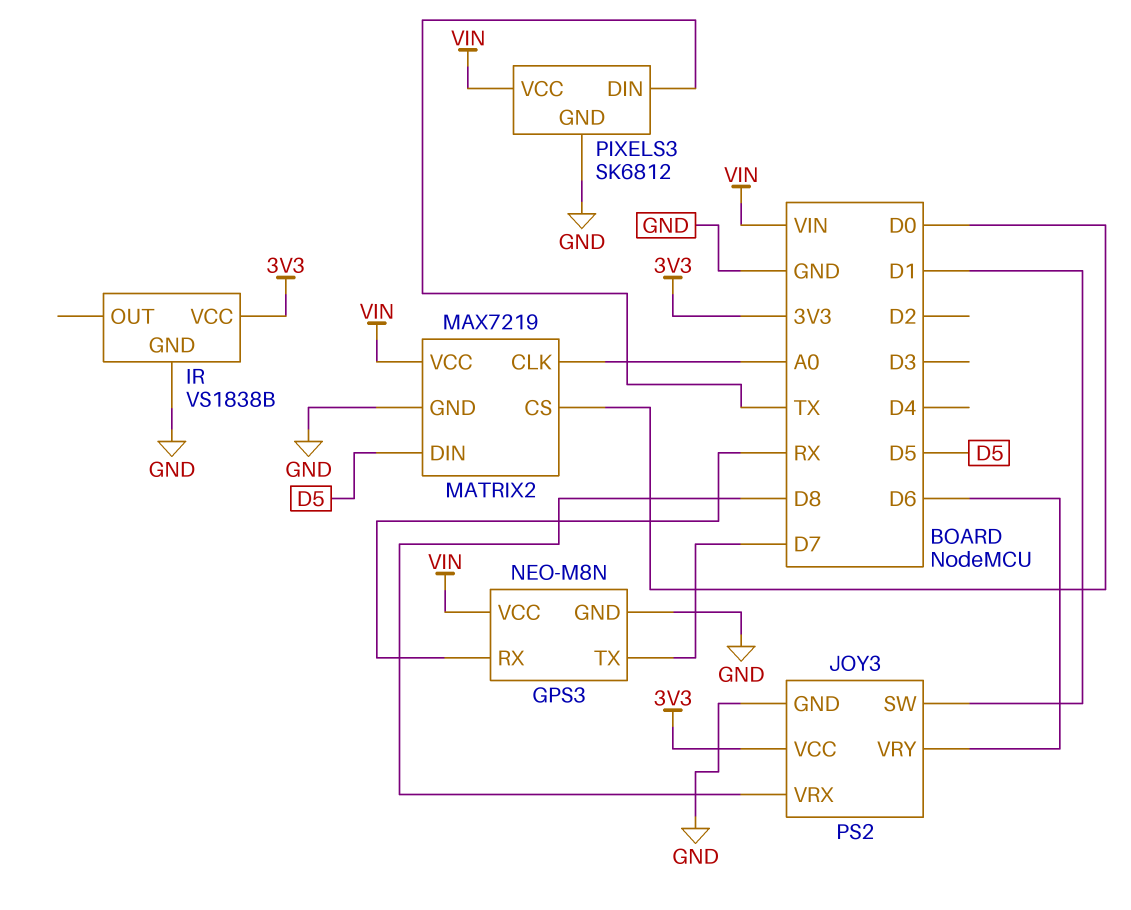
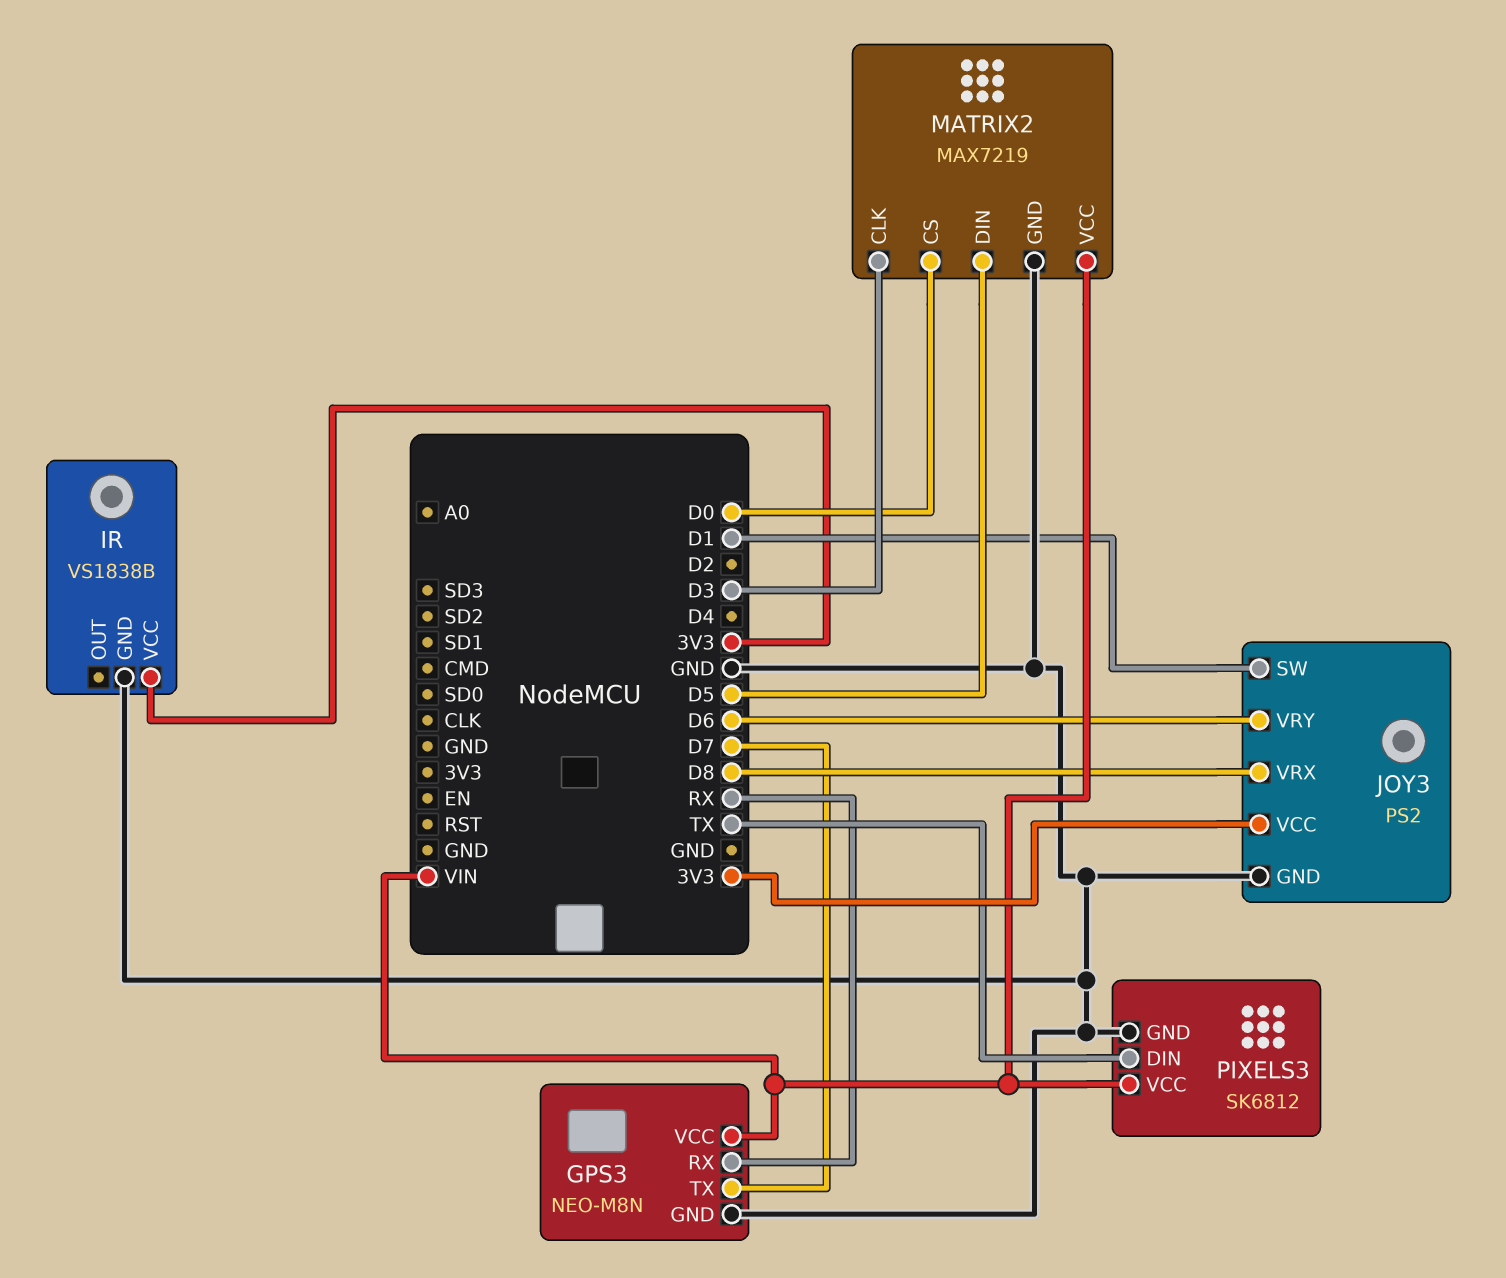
MATRIX2 pin CLK: A0 -> D3

